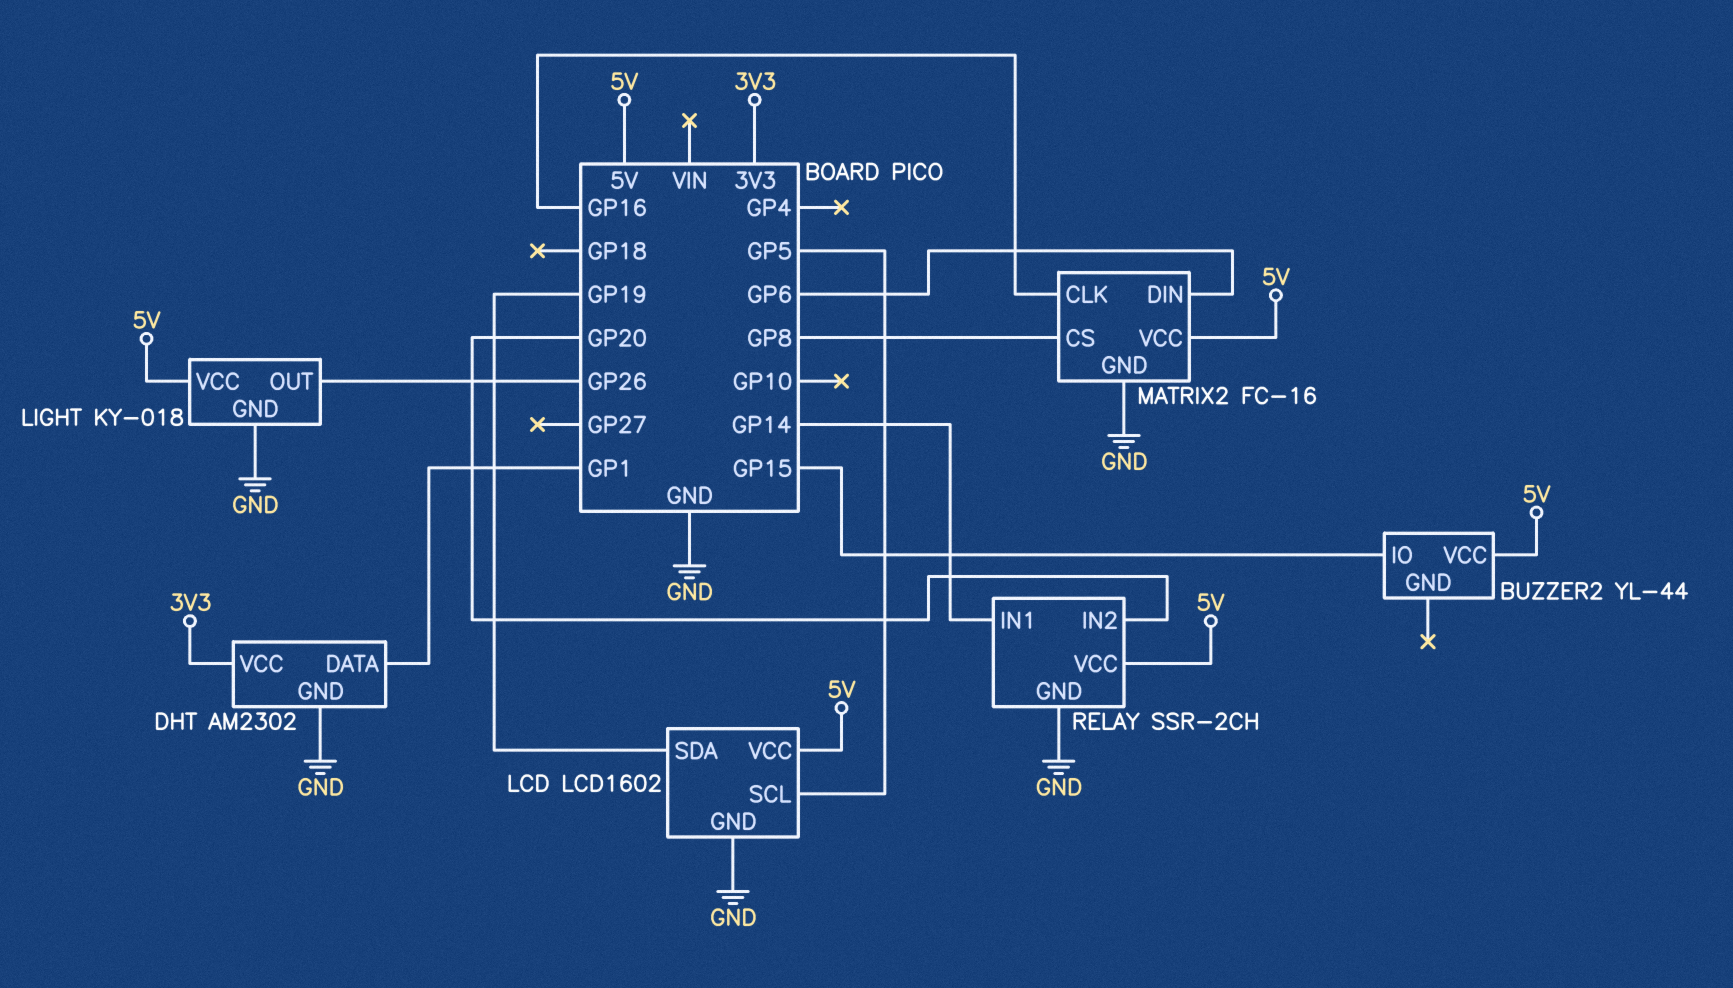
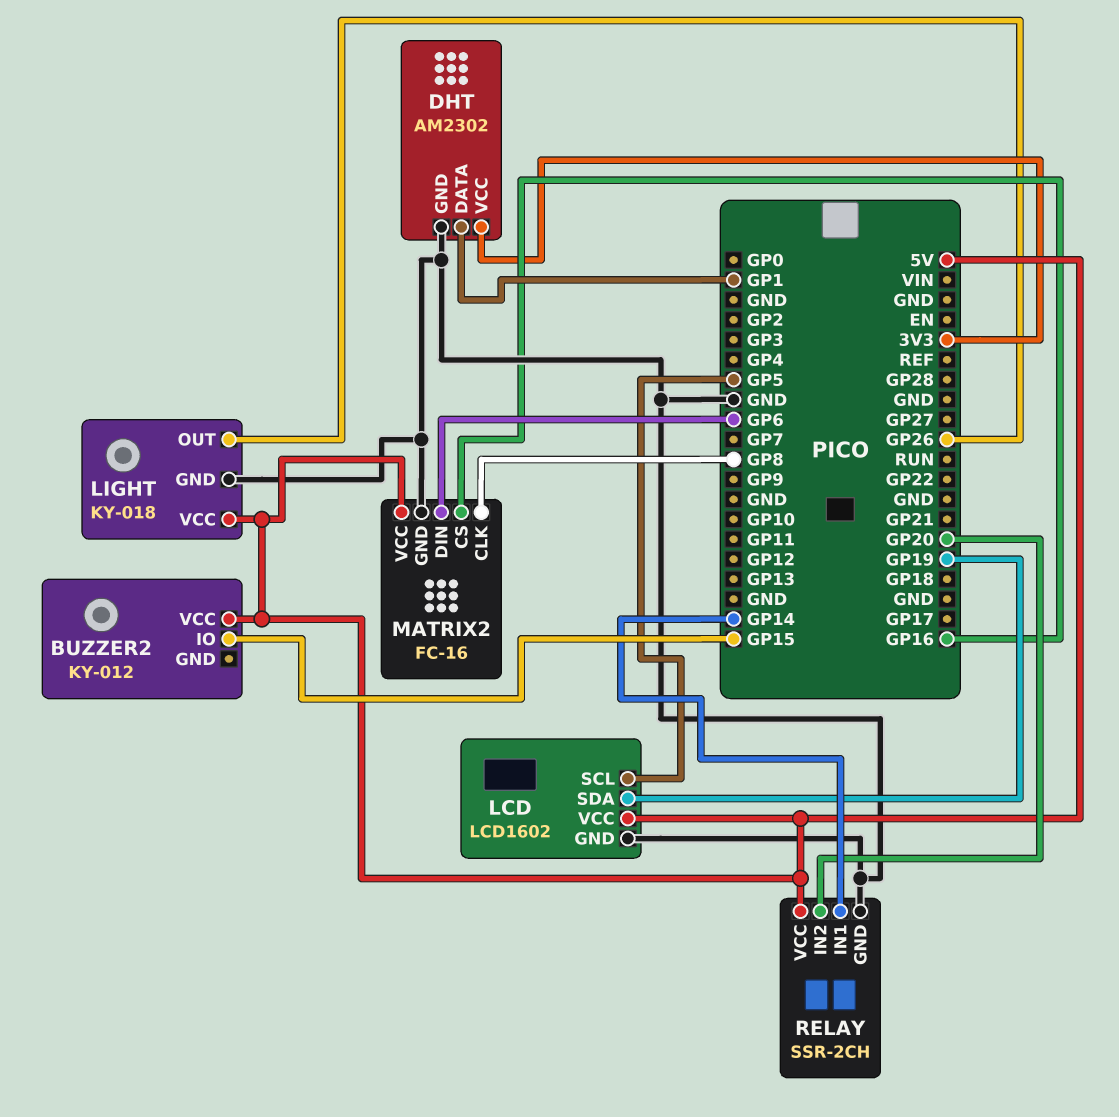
BUZZER2: YL-44 -> KY-012
MATRIX2 pin CLK: GP16 -> GP8
MATRIX2 pin CS: GP8 -> GP16

